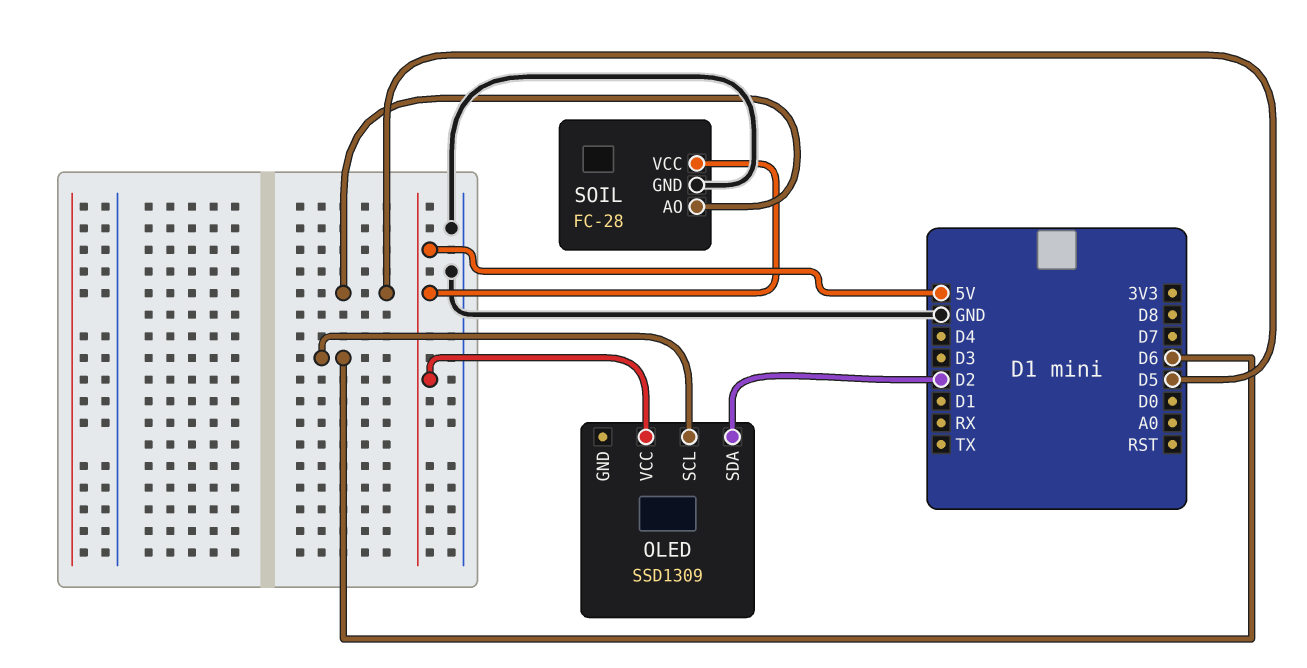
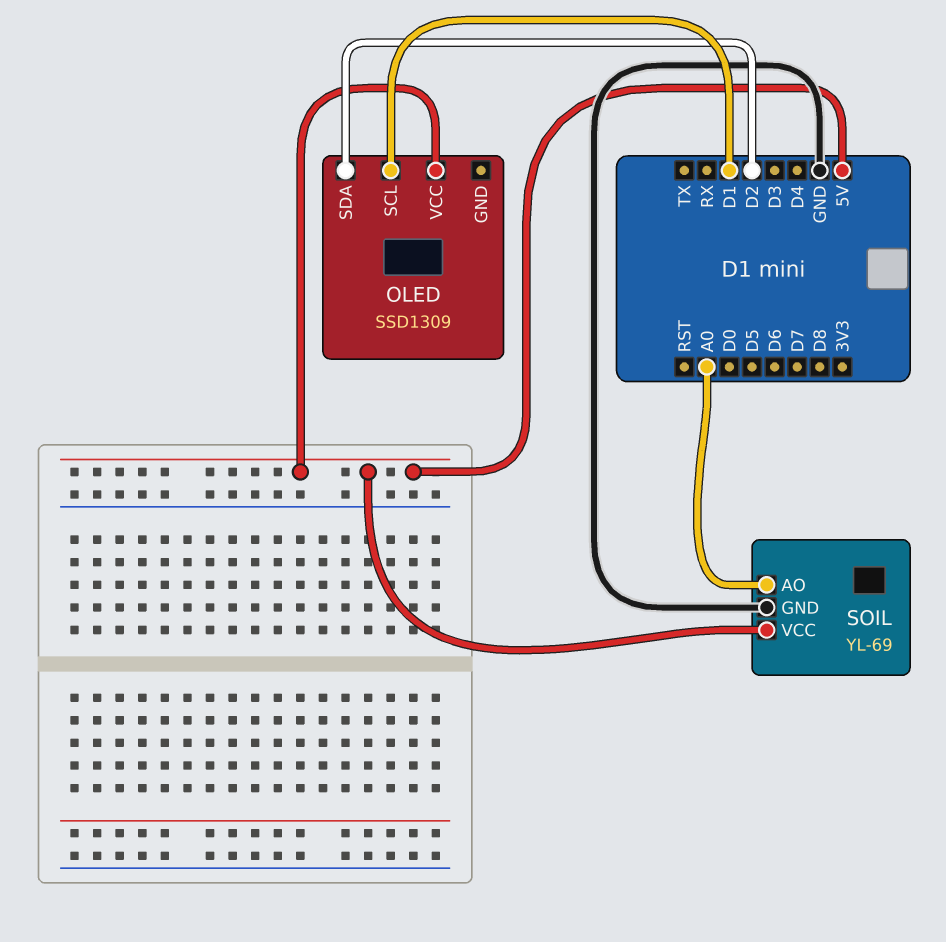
OLED pin SCL: D6 -> D1
SOIL: FC-28 -> YL-69
SOIL pin AO: D5 -> A0

